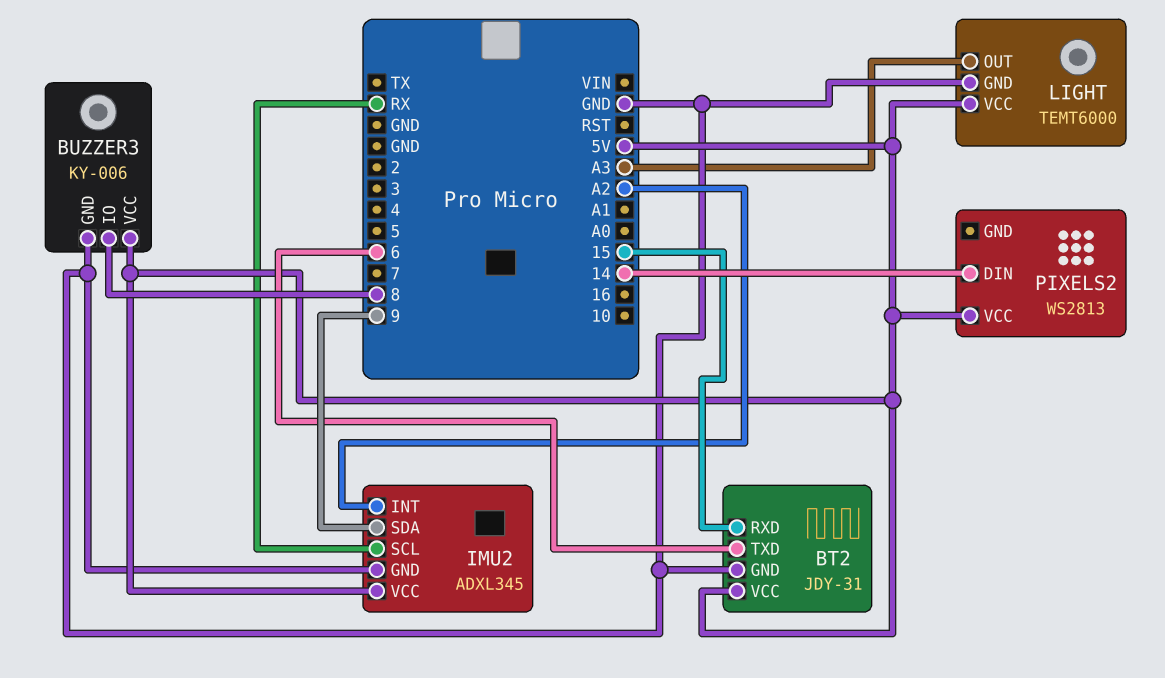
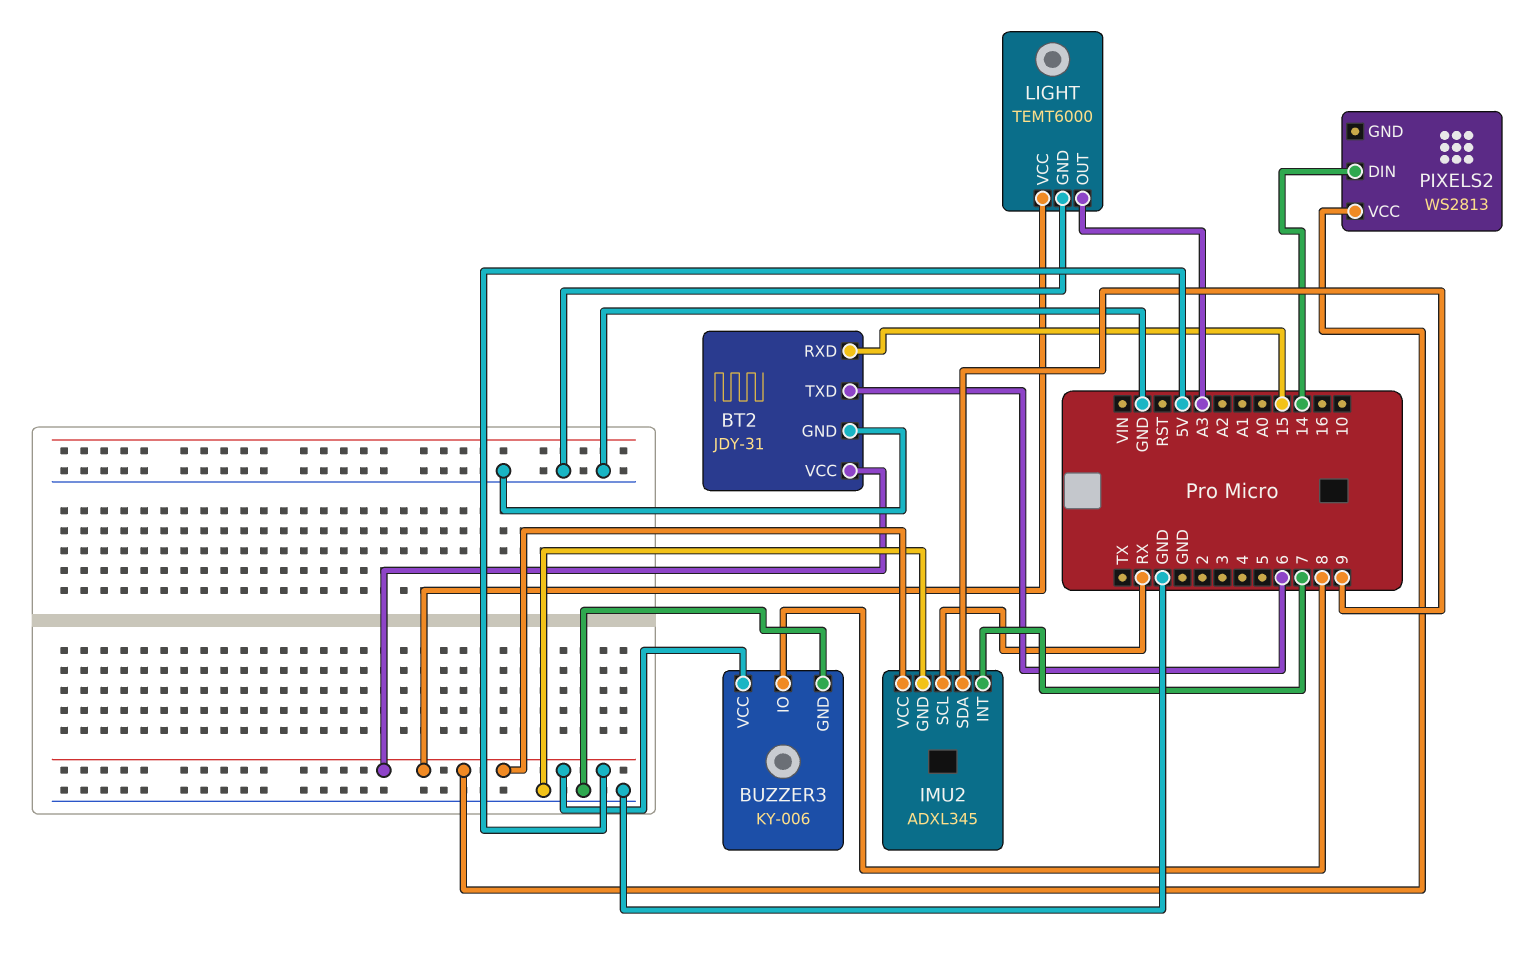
IMU2 pin INT: A2 -> 7

